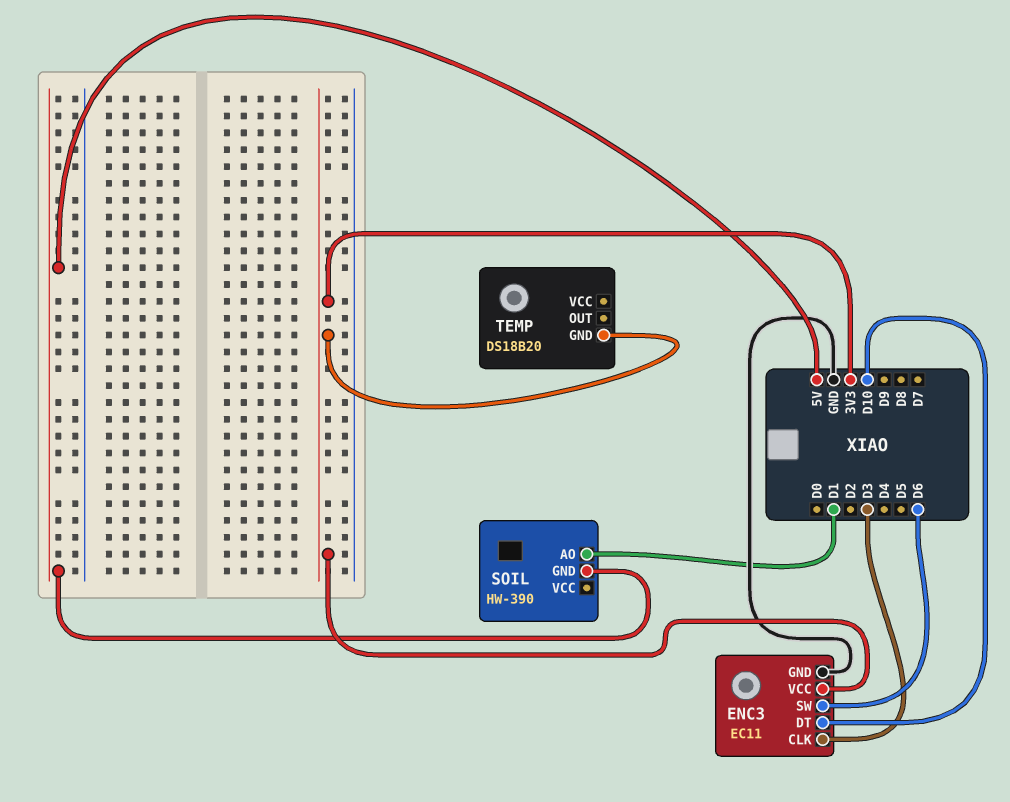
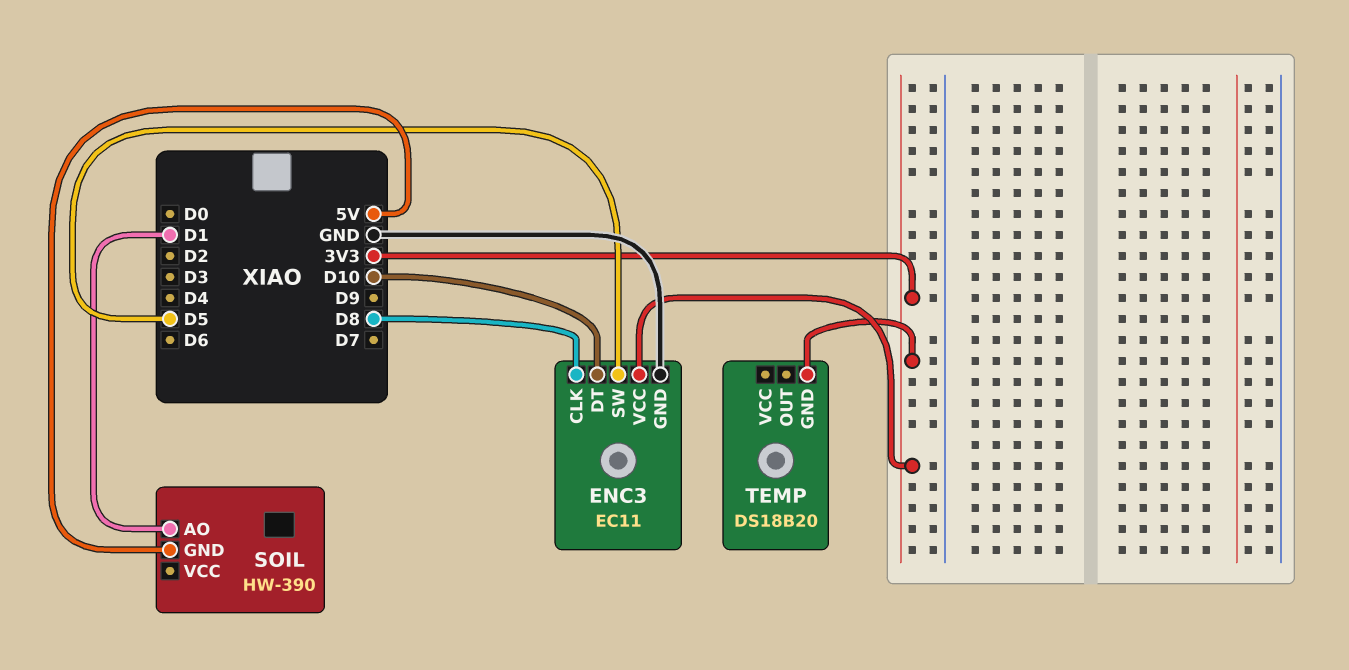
ENC3 pin CLK: D3 -> D8
ENC3 pin SW: D6 -> D5

